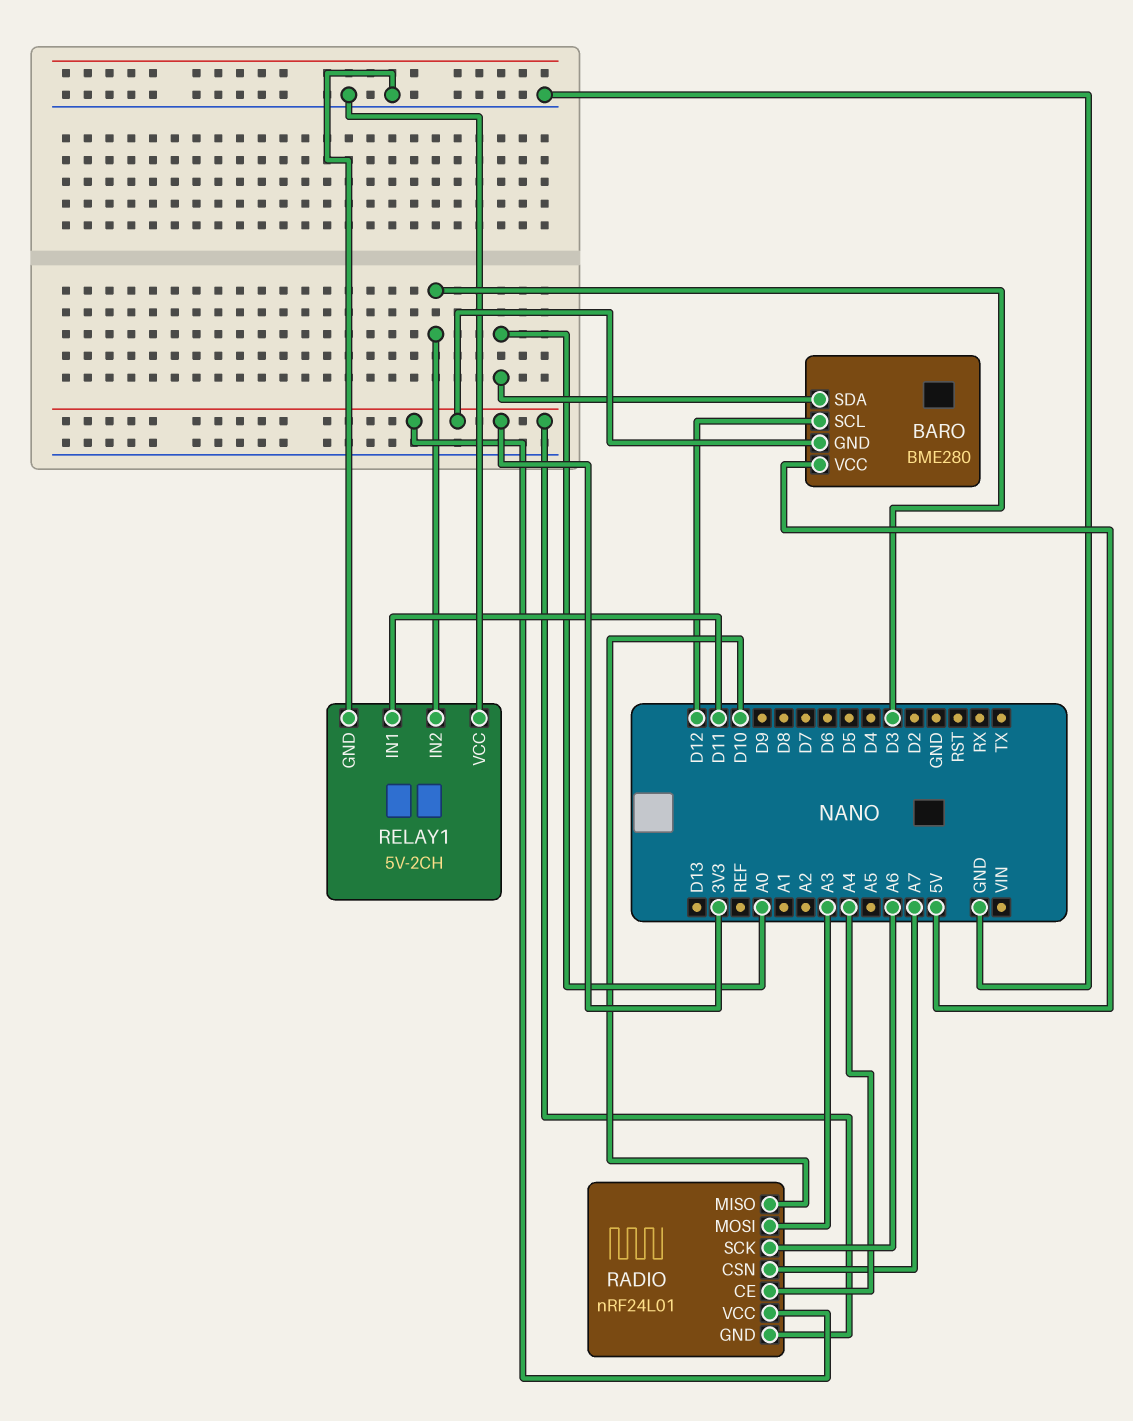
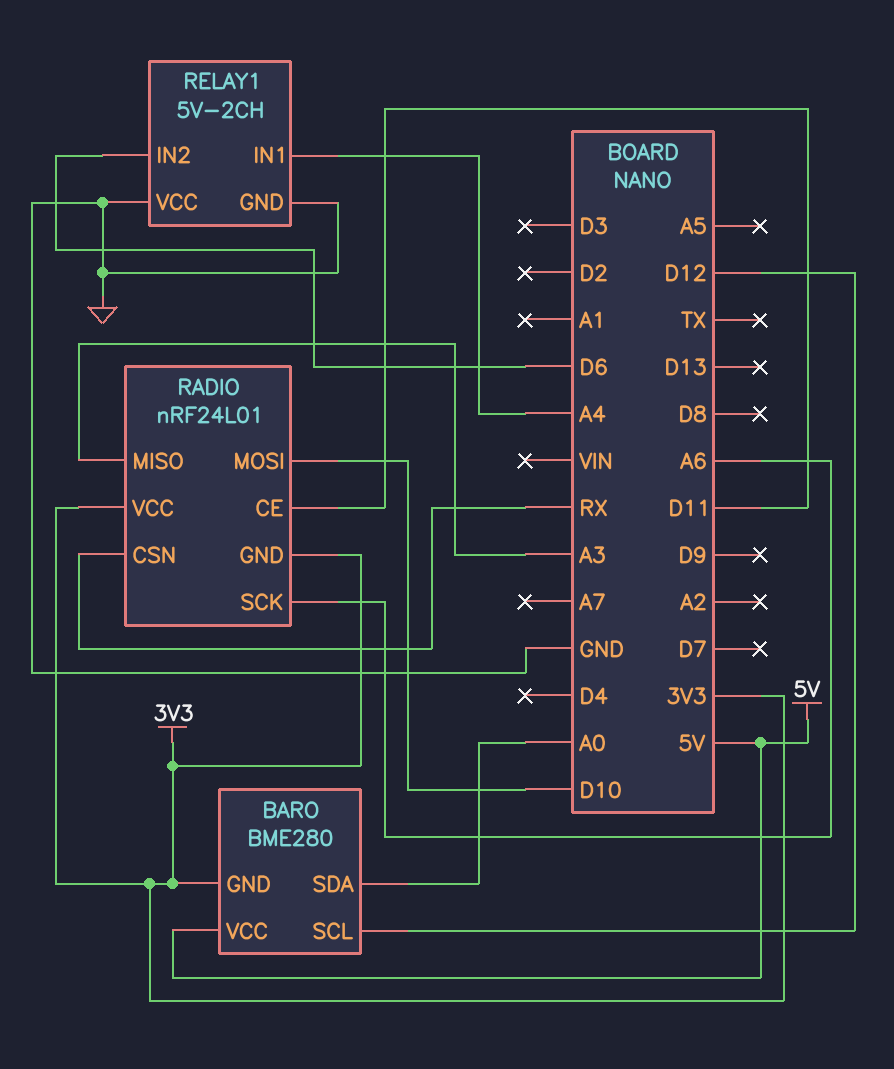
RADIO pin CE: A4 -> D11
RADIO pin CSN: A7 -> RX
RADIO pin MISO: D10 -> A3
RADIO pin MOSI: A3 -> D10
RELAY1 pin IN1: D11 -> A4
RELAY1 pin IN2: D3 -> D6

